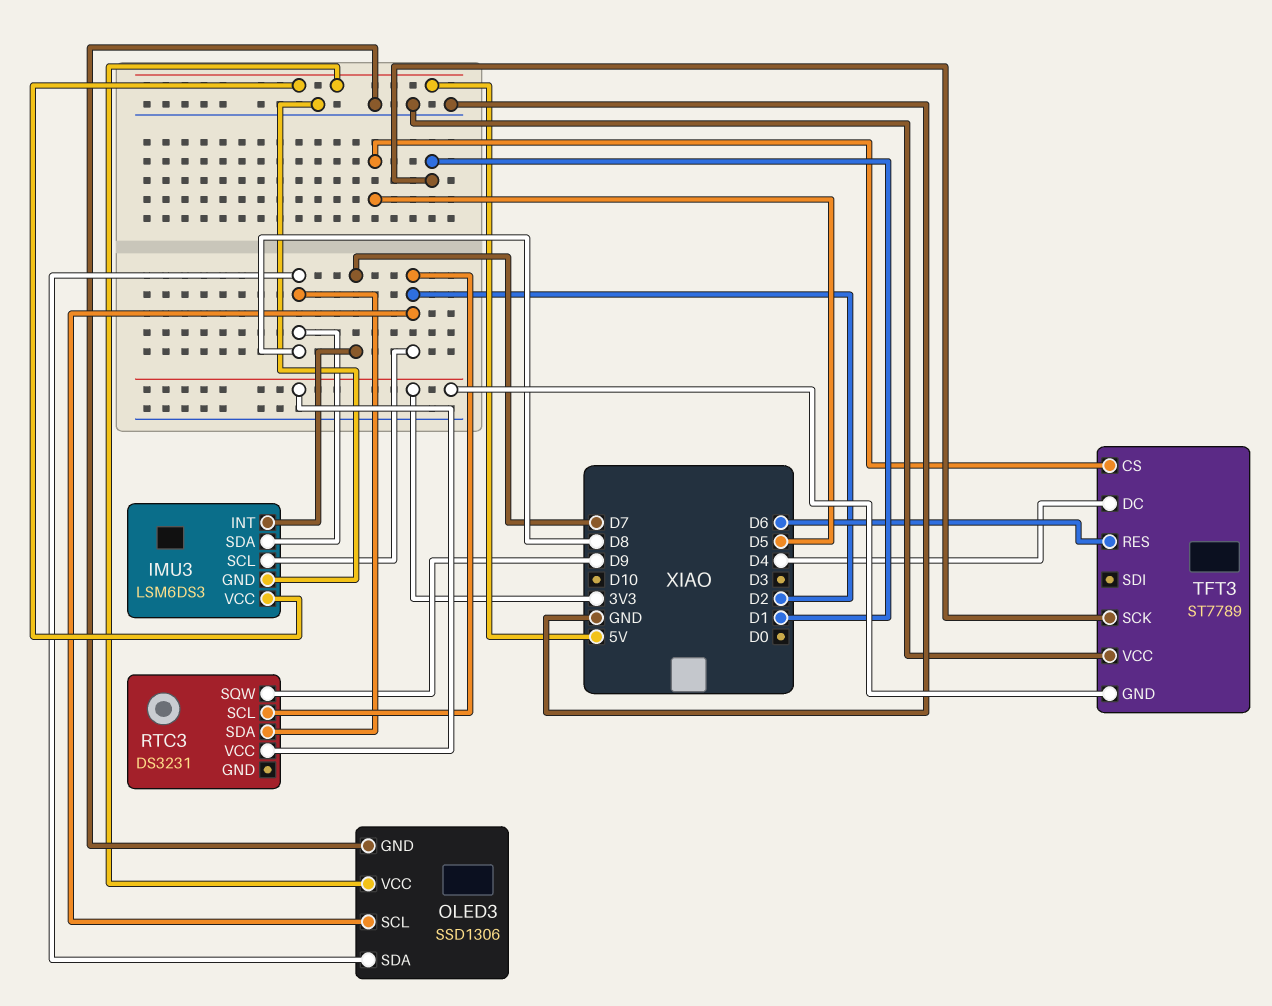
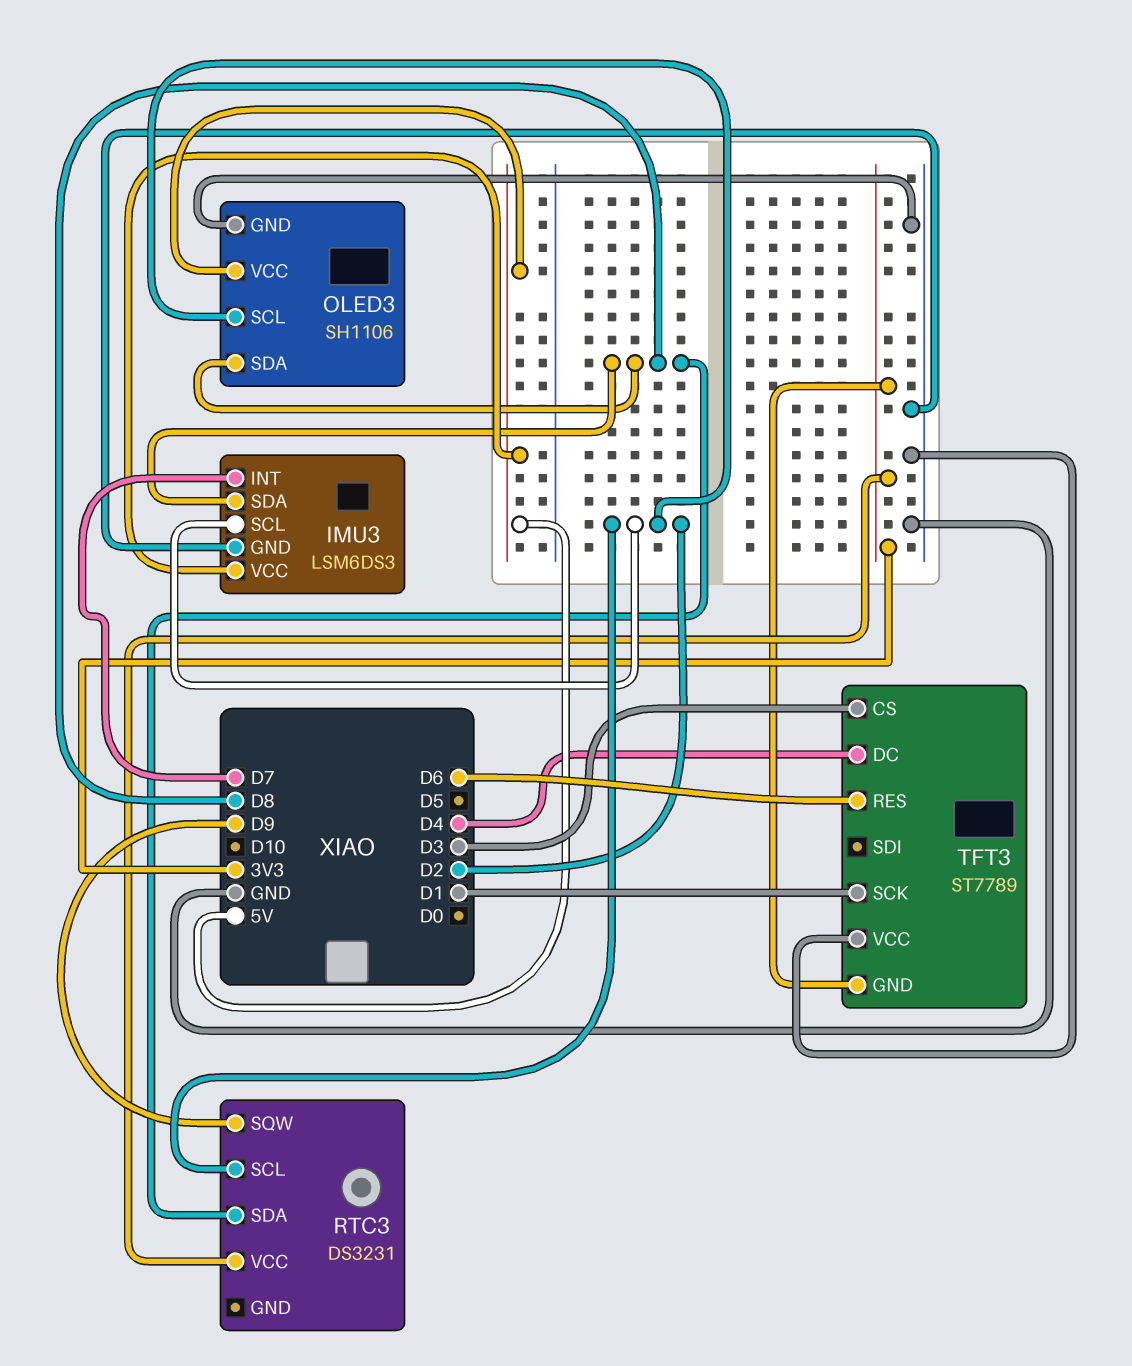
OLED3: SSD1306 -> SH1106
TFT3 pin CS: D5 -> D3

